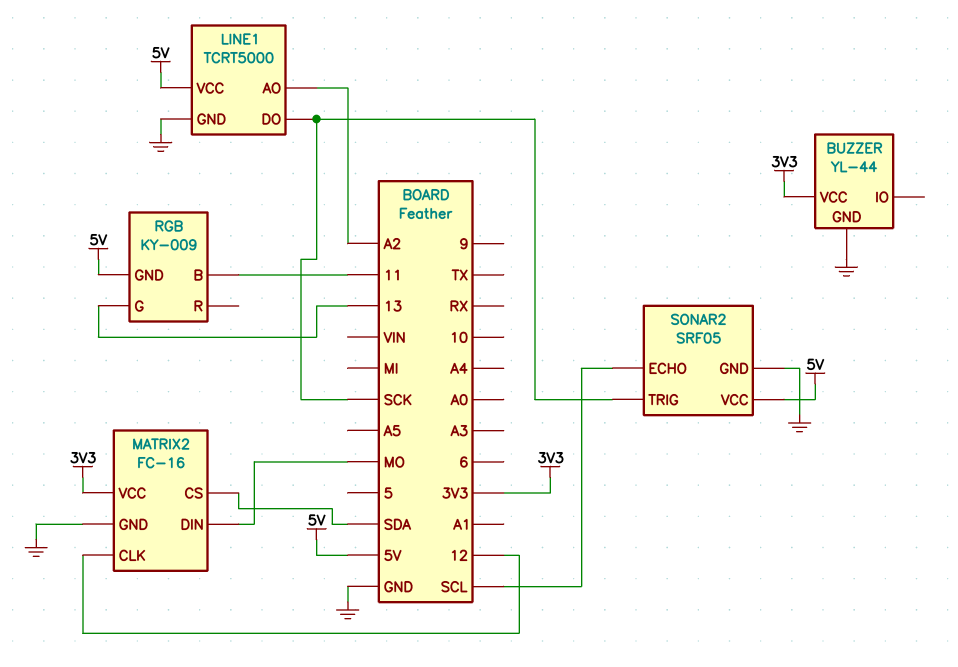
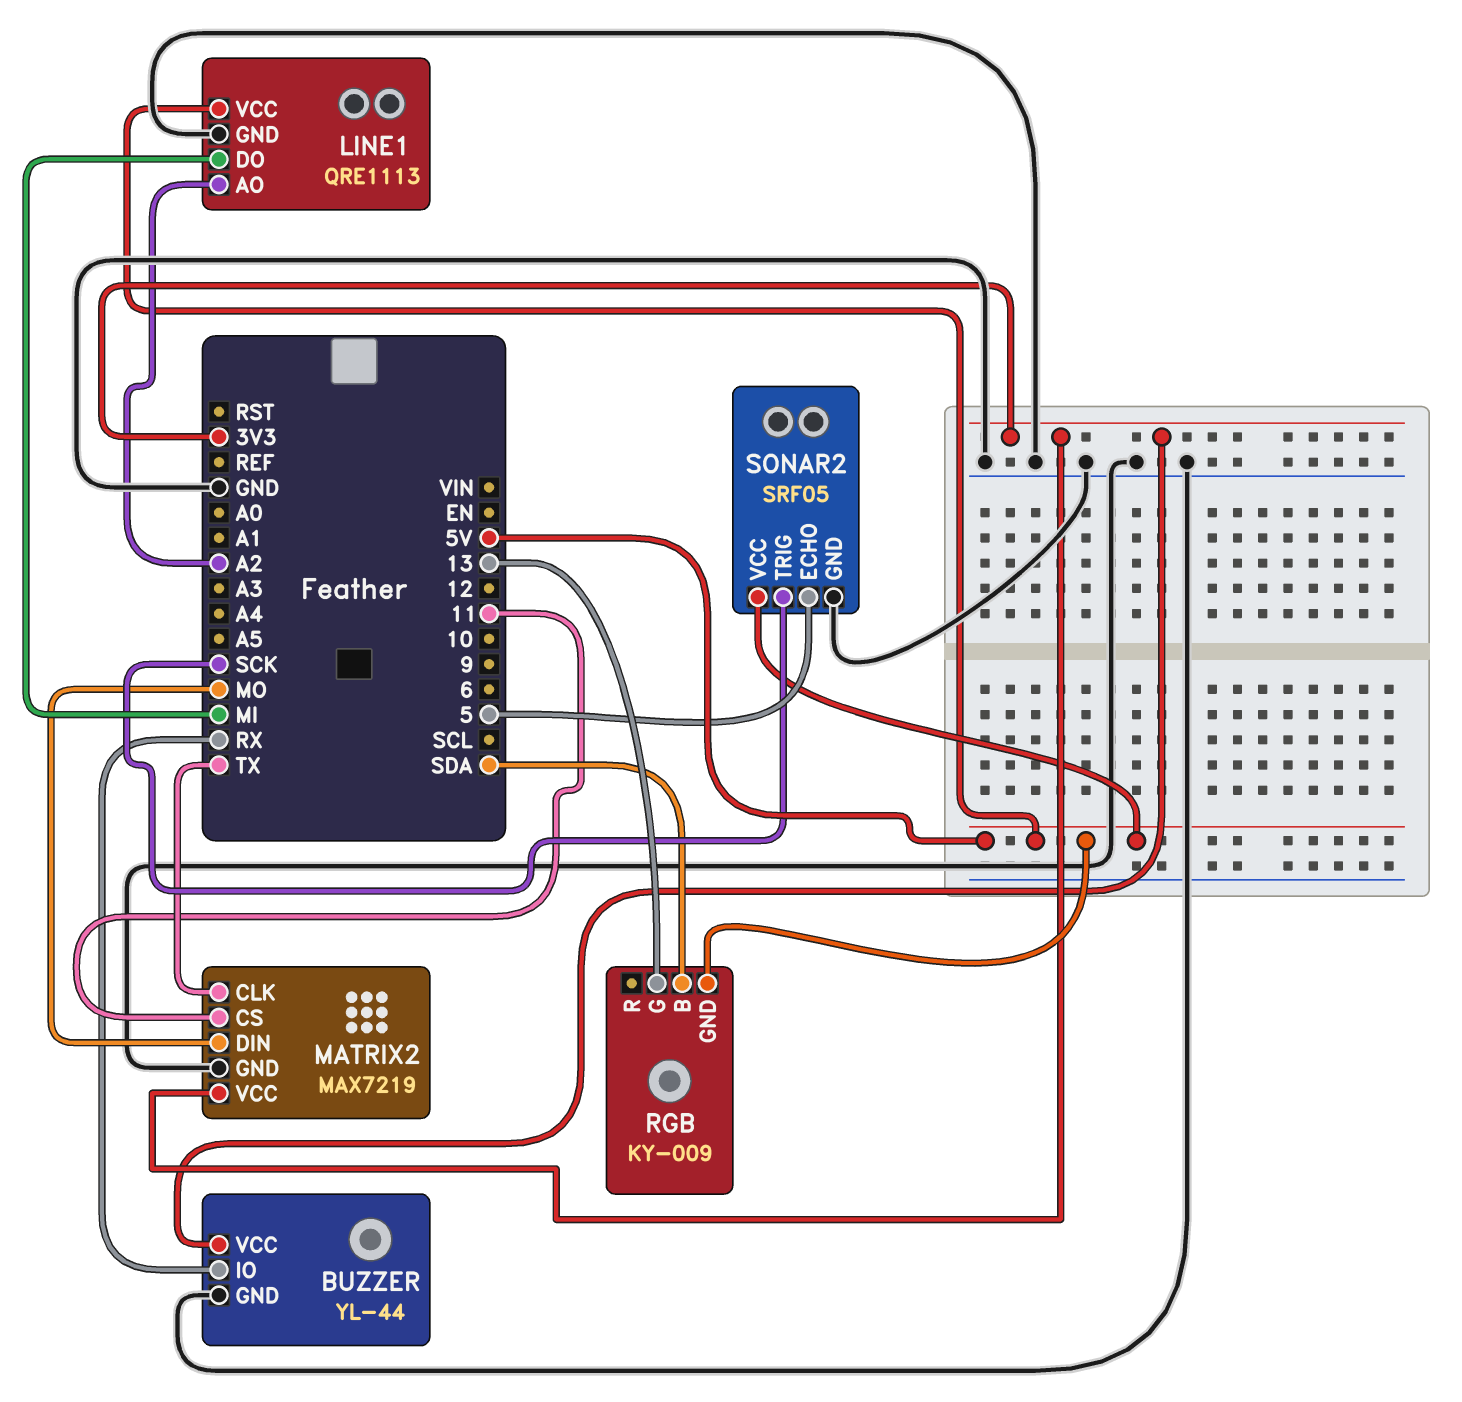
BUZZER pin IO: none -> RX
LINE1: TCRT5000 -> QRE1113
LINE1 pin DO: SCK -> MI
MATRIX2: FC-16 -> MAX7219
MATRIX2 pin CLK: 12 -> TX
MATRIX2 pin CS: SDA -> 11
RGB pin B: 11 -> SDA
SONAR2 pin ECHO: SCL -> 5

